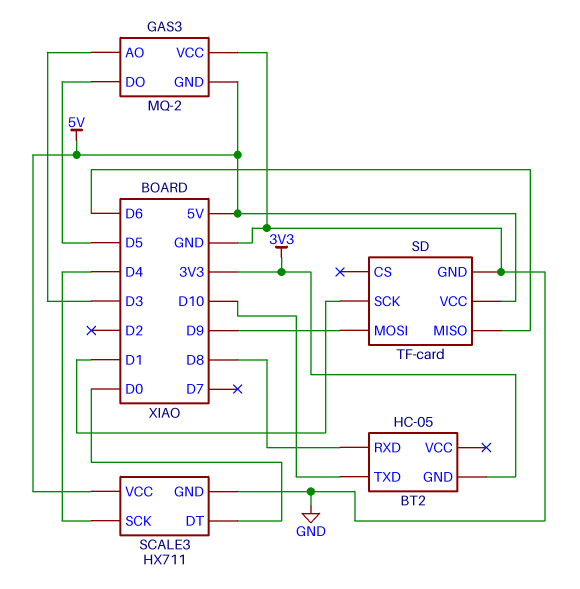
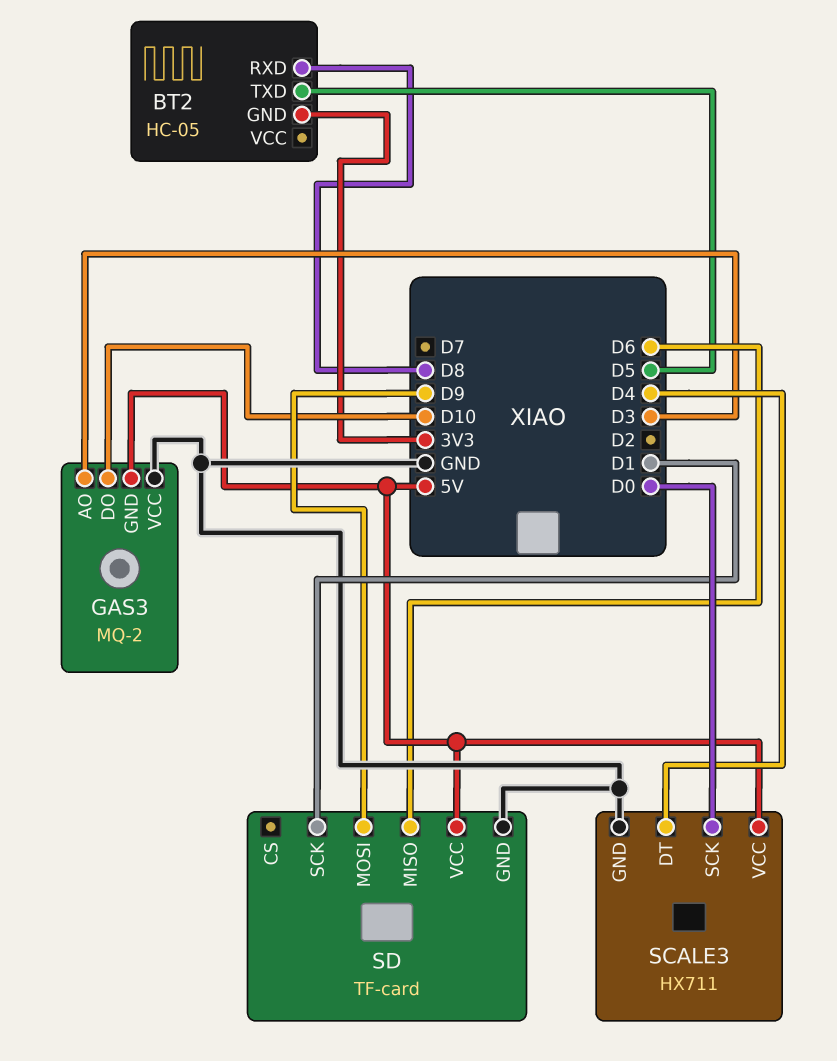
BT2 pin TXD: D10 -> D5
GAS3 pin DO: D5 -> D10
SCALE3 pin DT: D0 -> D4
SCALE3 pin SCK: D4 -> D0

